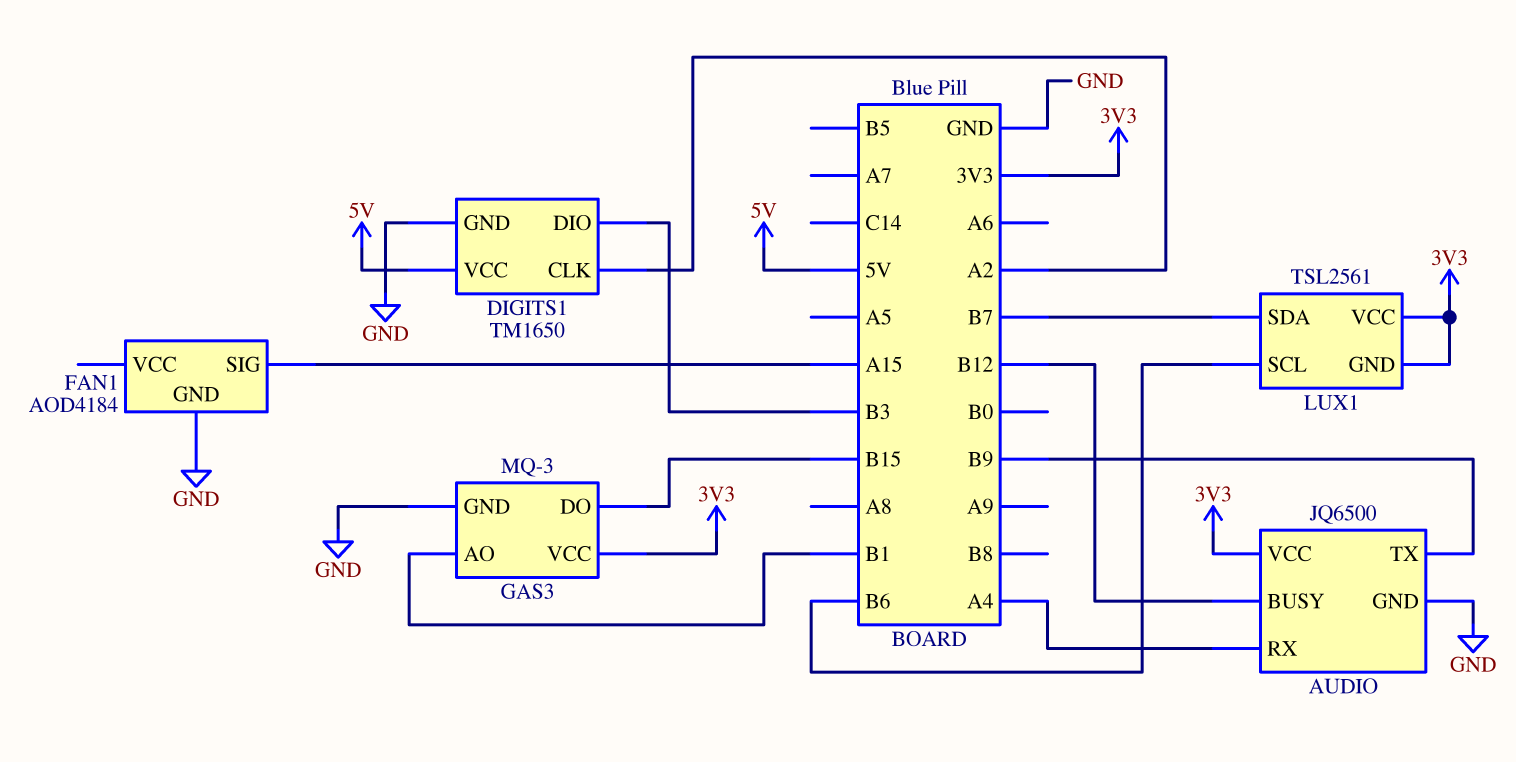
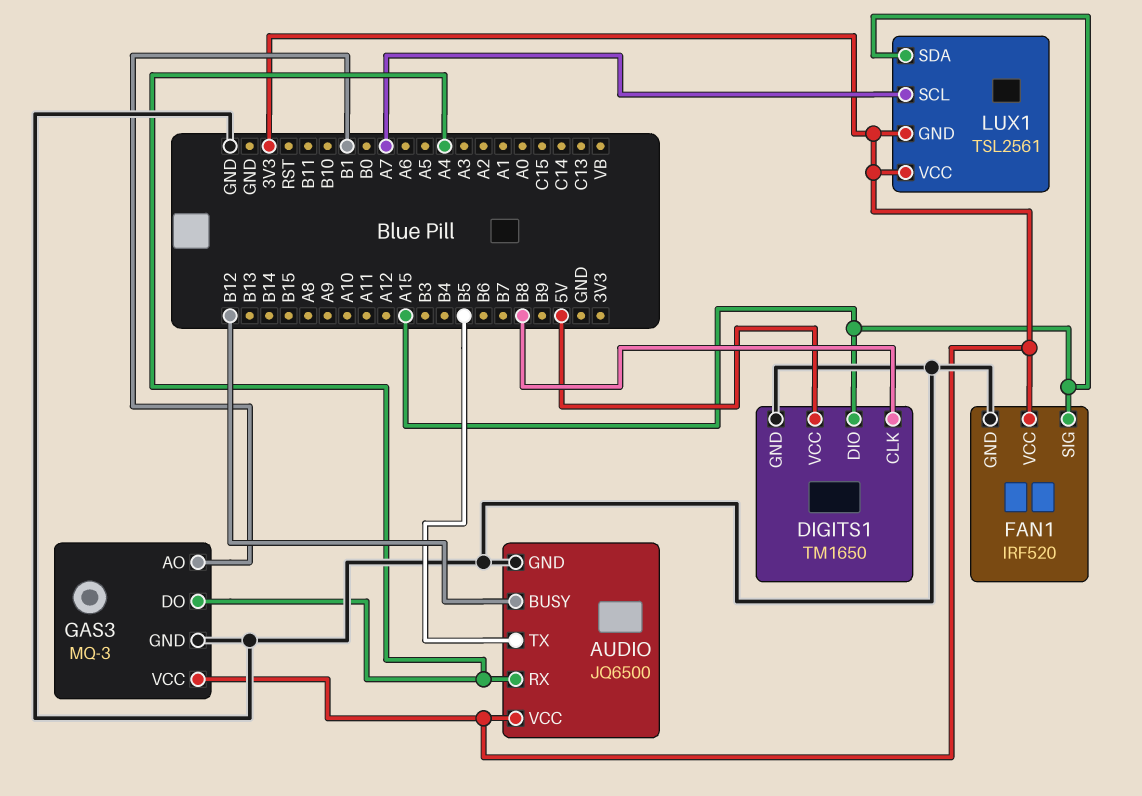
AUDIO pin TX: B9 -> B5
DIGITS1 pin CLK: A2 -> B8
DIGITS1 pin DIO: B3 -> A15
FAN1: AOD4184 -> IRF520
FAN1 pin VCC: none -> 3V3
GAS3 pin DO: B15 -> A4
LUX1 pin SCL: B6 -> A7
LUX1 pin SDA: B7 -> A15

